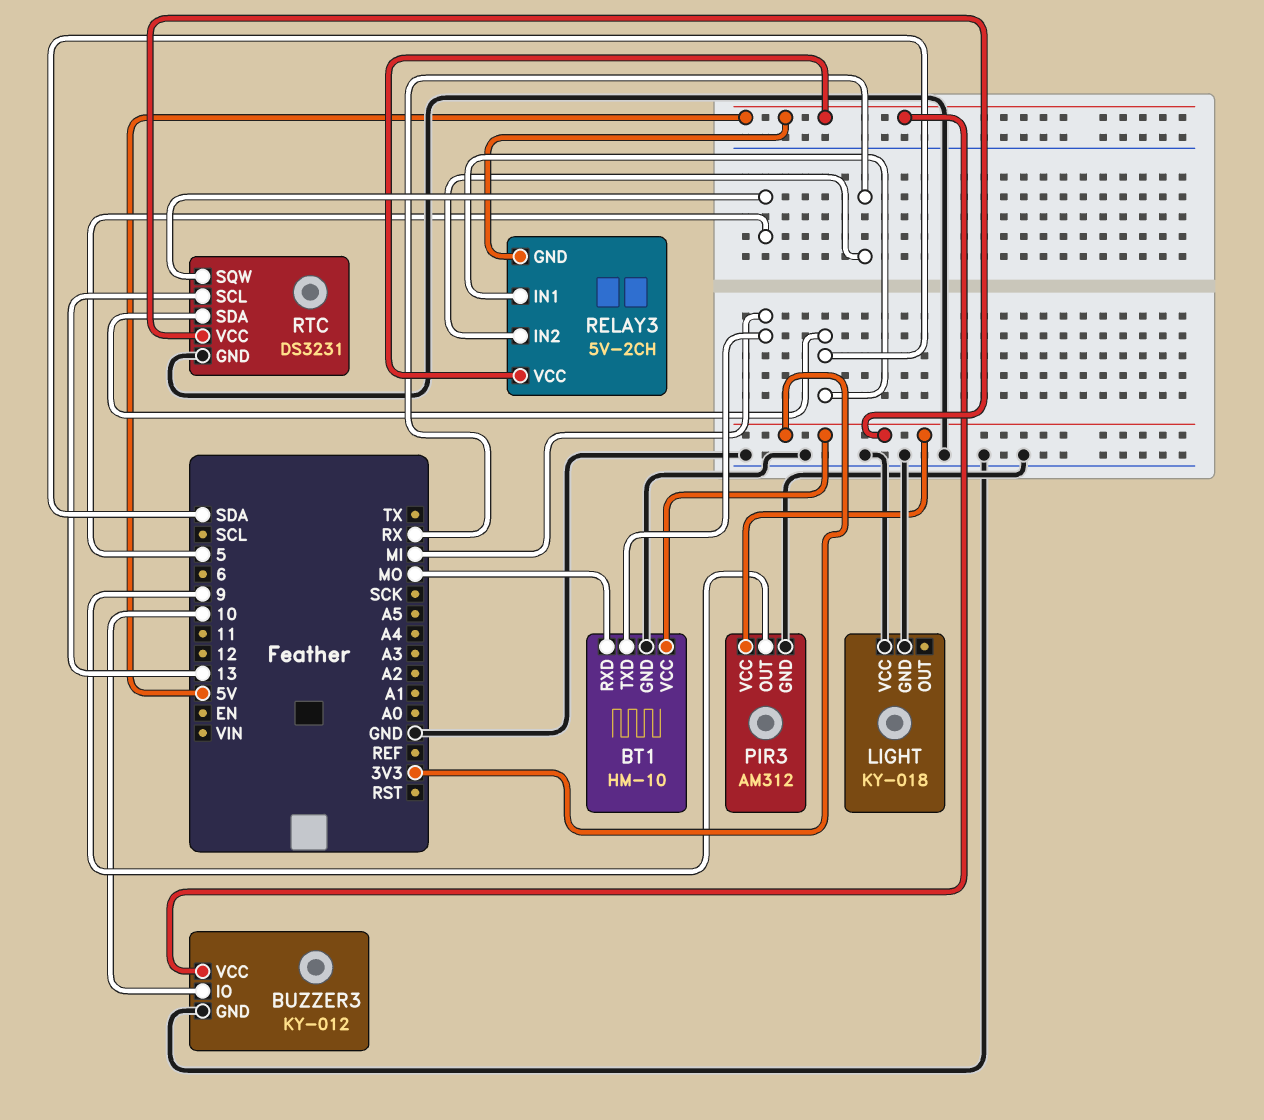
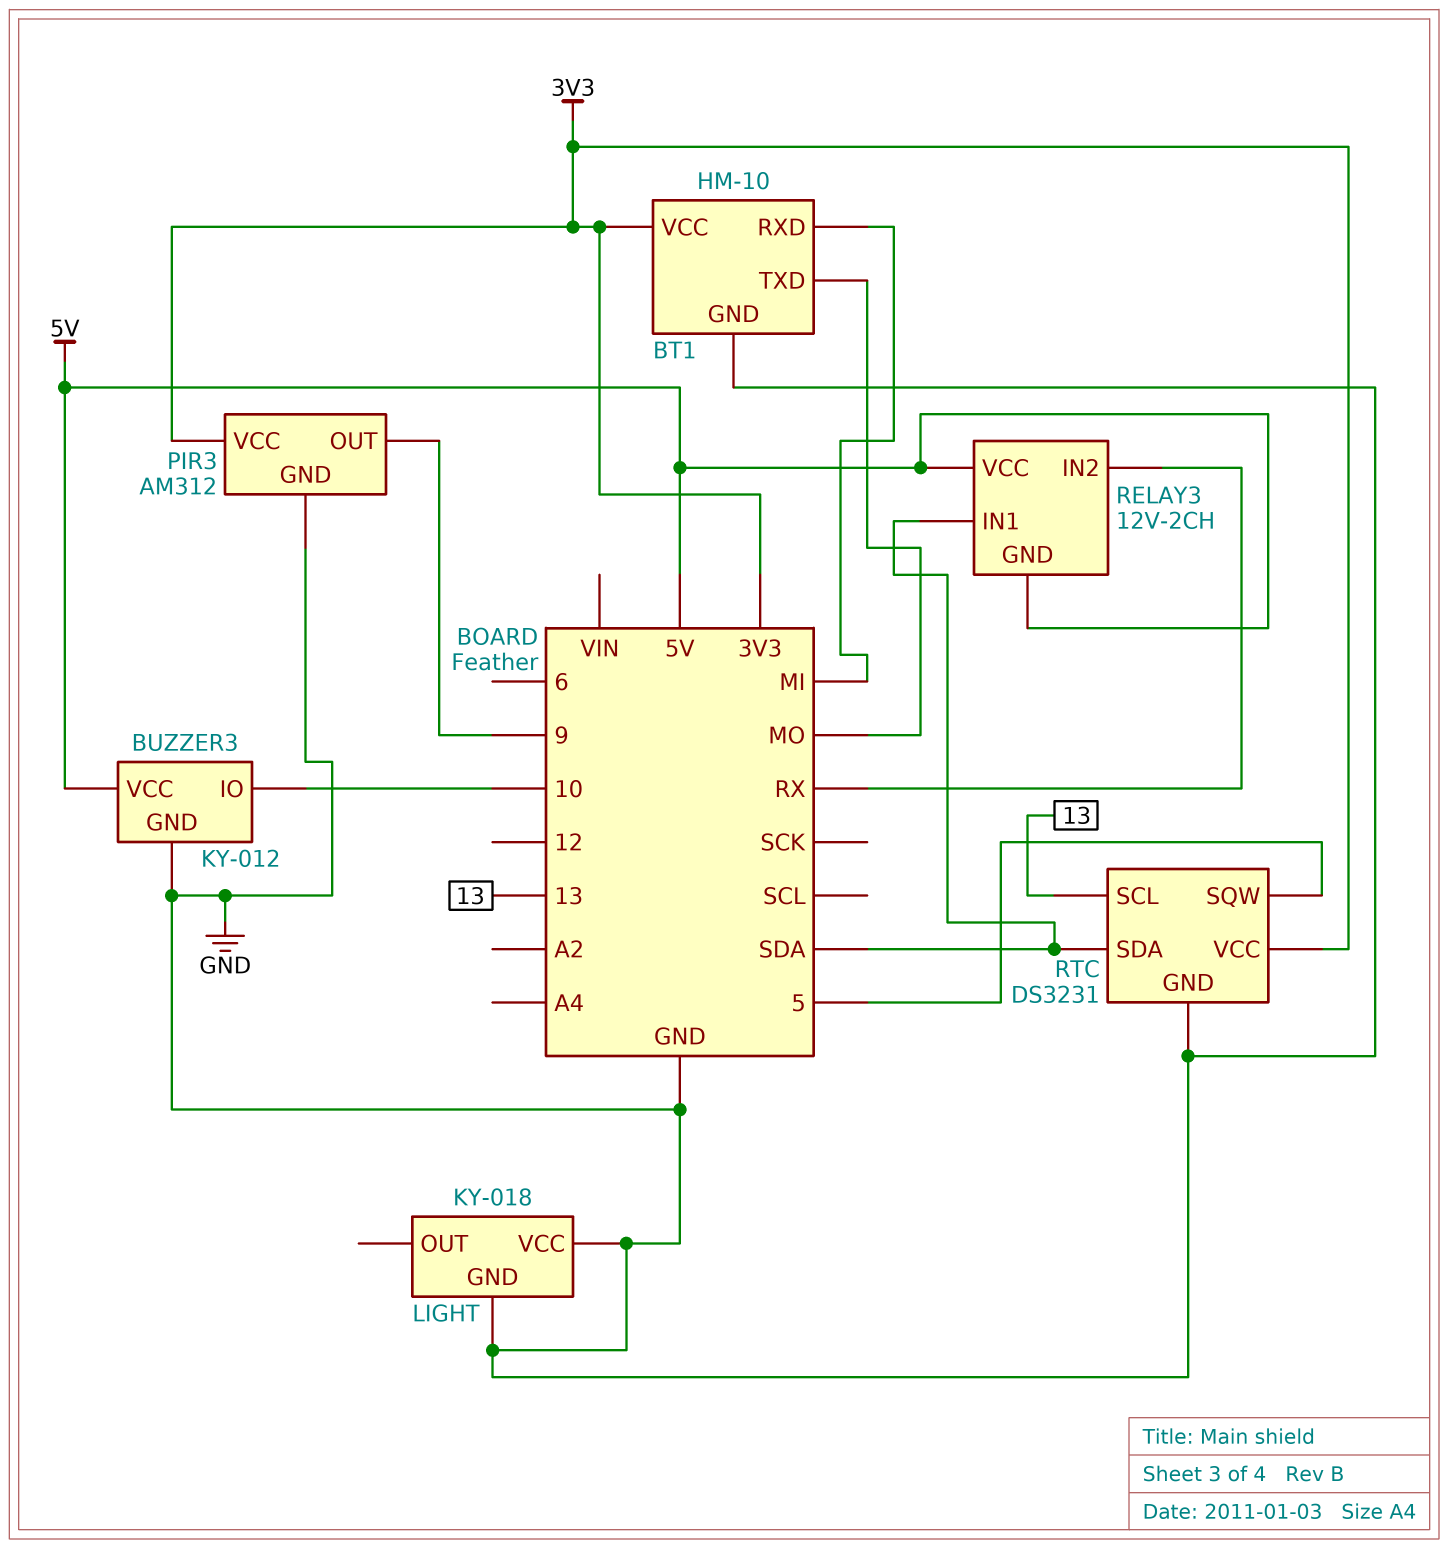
BT1 pin RXD: MO -> MI
BT1 pin TXD: MI -> MO
RELAY3: 5V-2CH -> 12V-2CH

